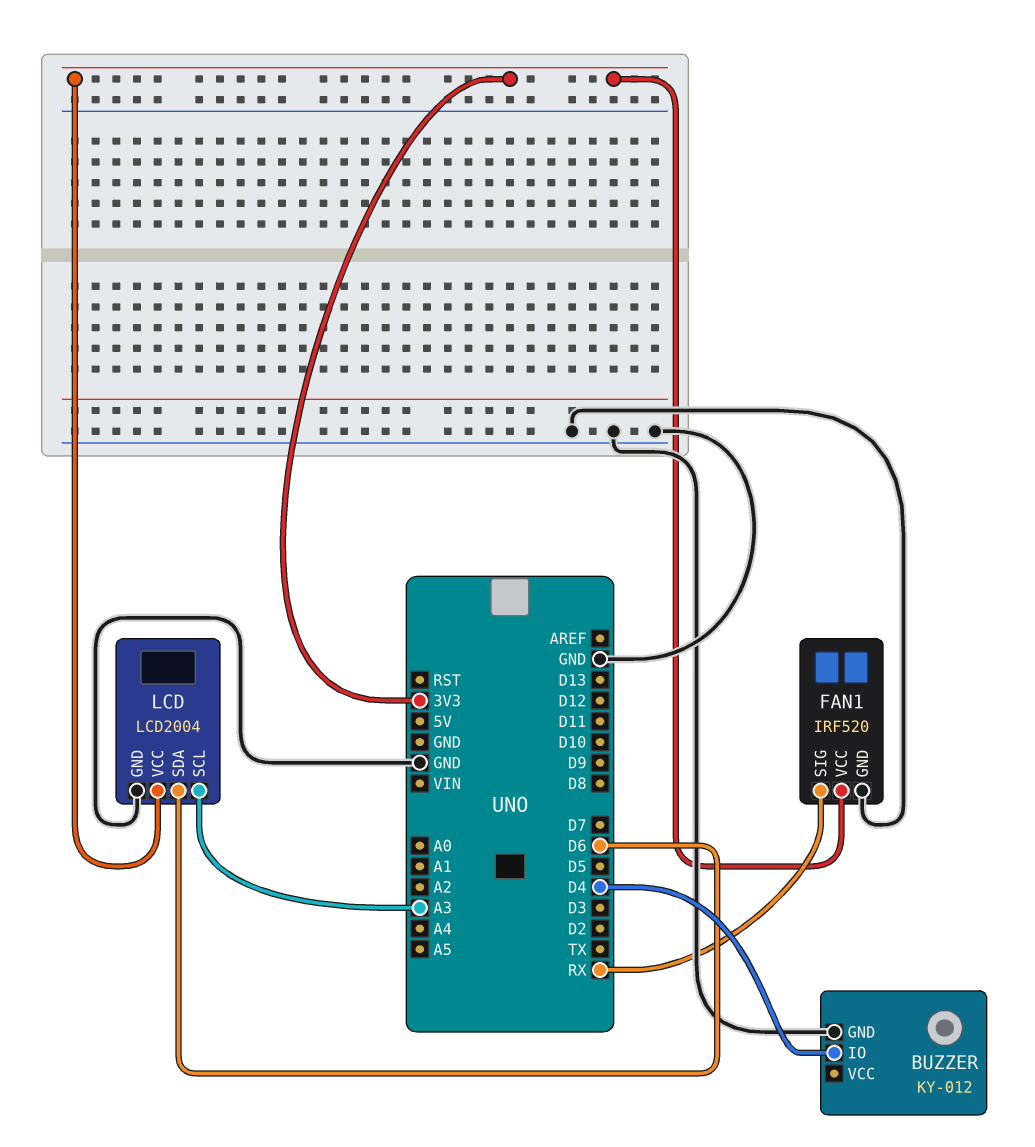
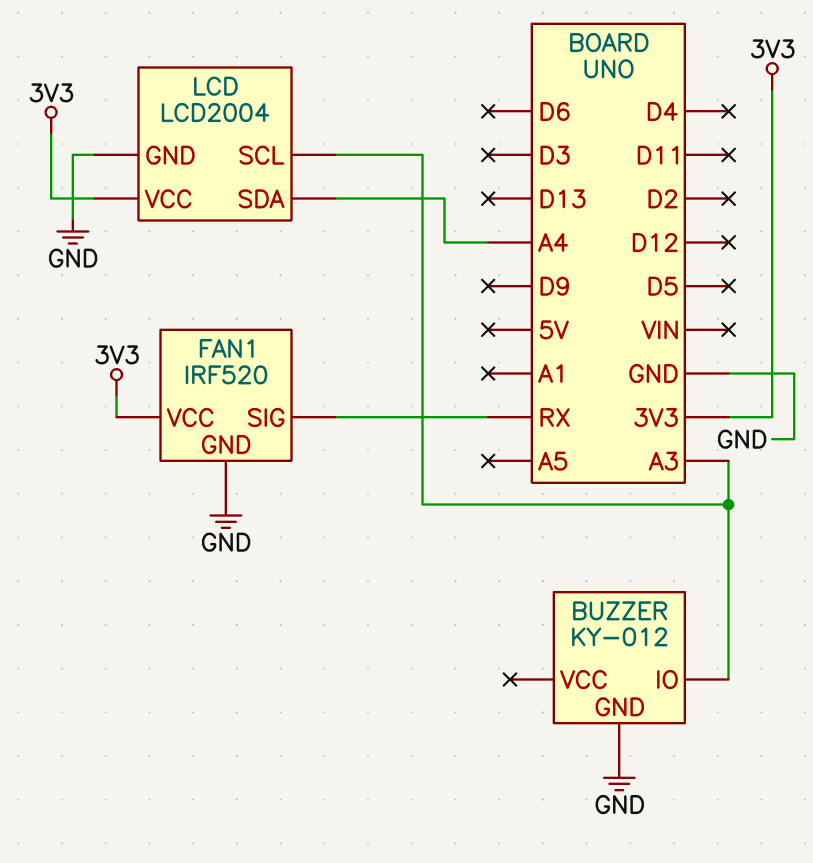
BUZZER pin IO: D4 -> A3
LCD pin SDA: D6 -> A4

